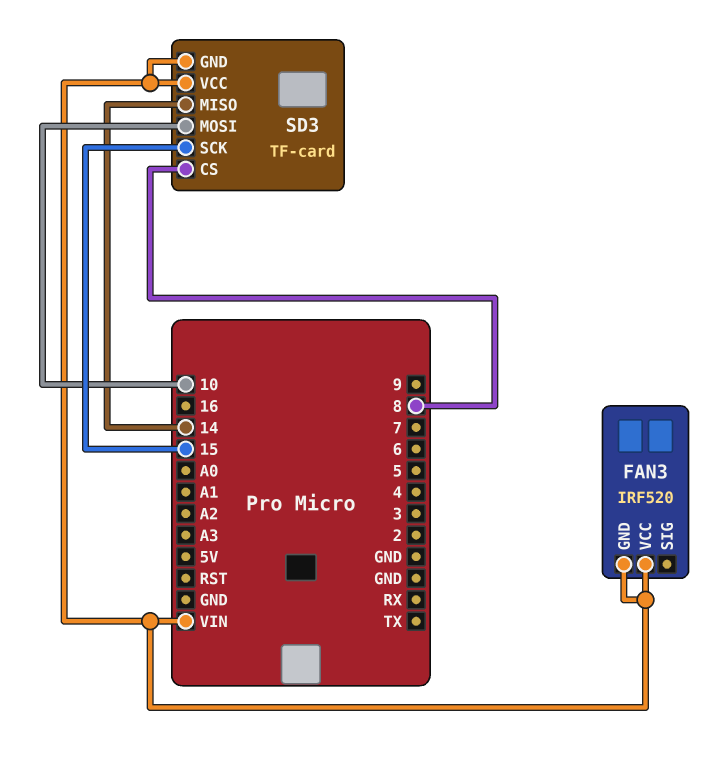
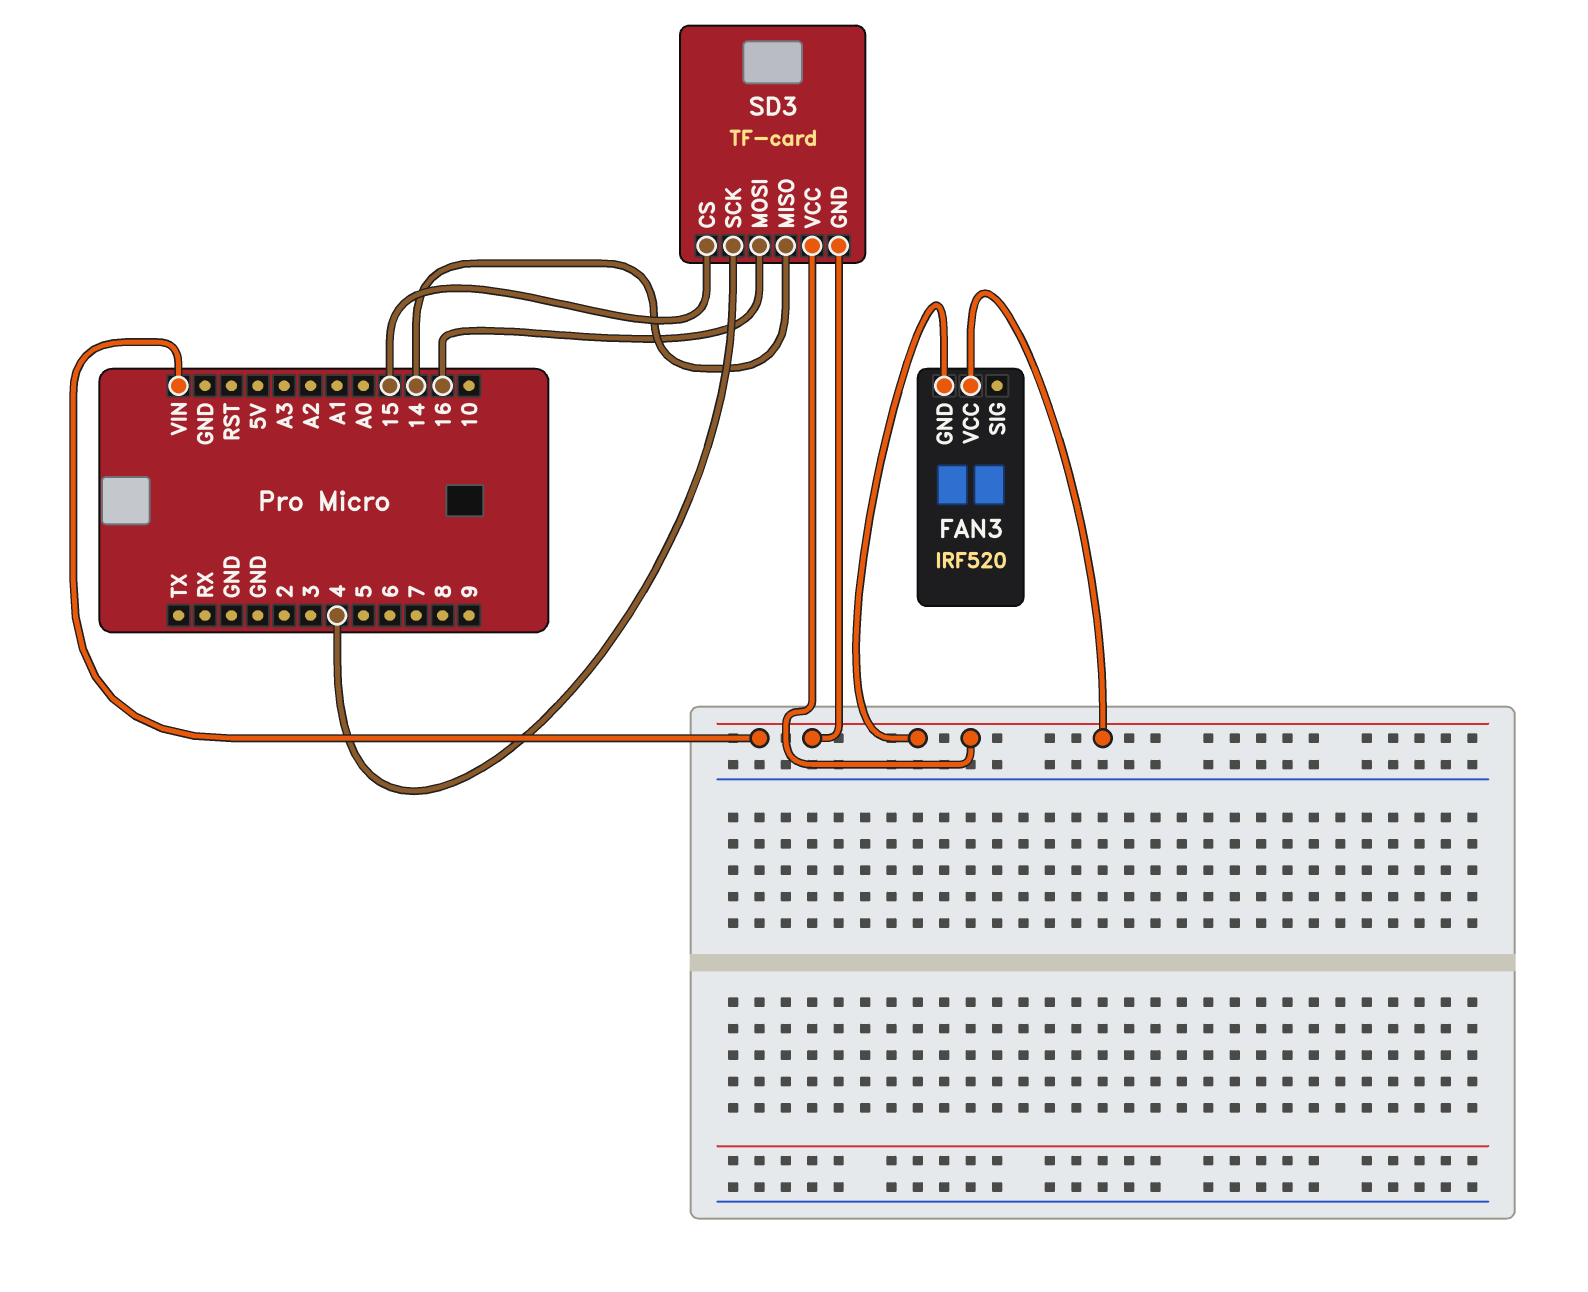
SD3 pin CS: 8 -> 15
SD3 pin MOSI: 10 -> 16
SD3 pin SCK: 15 -> 4

